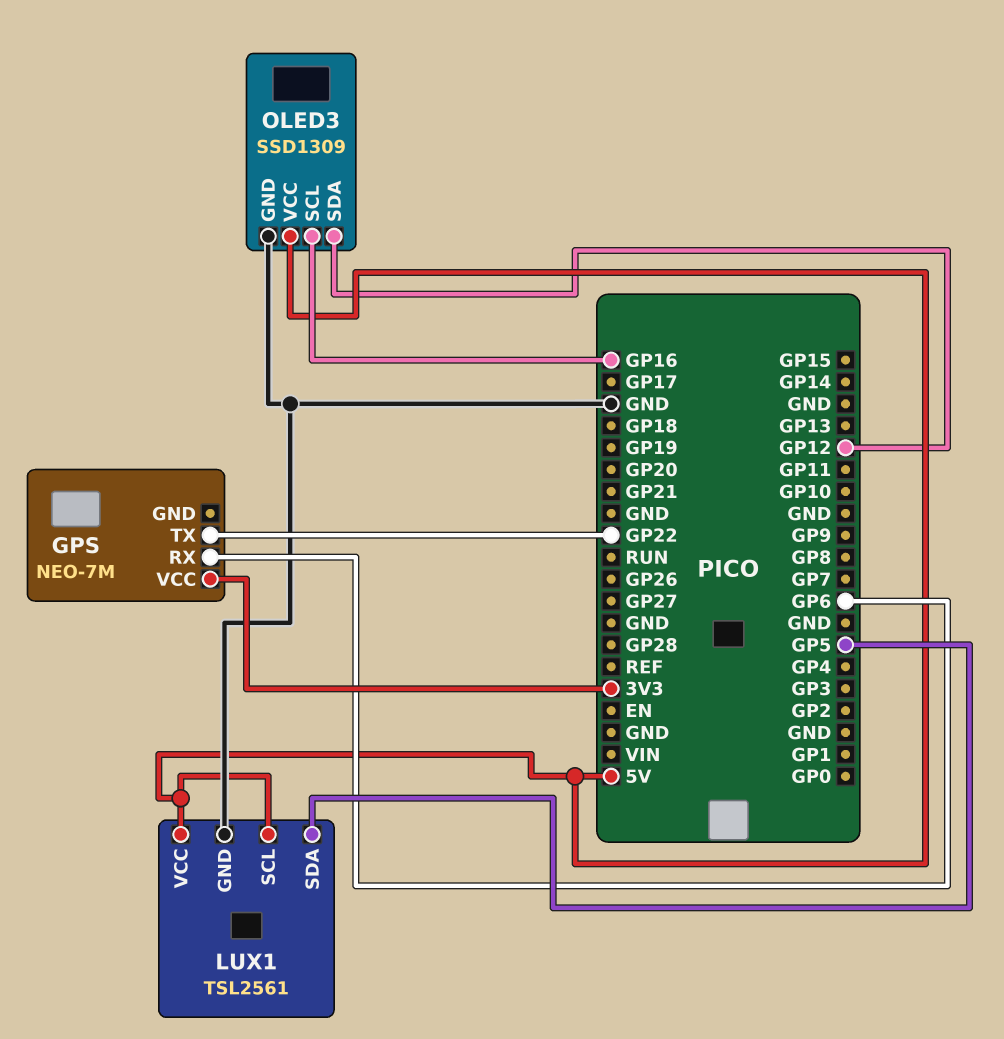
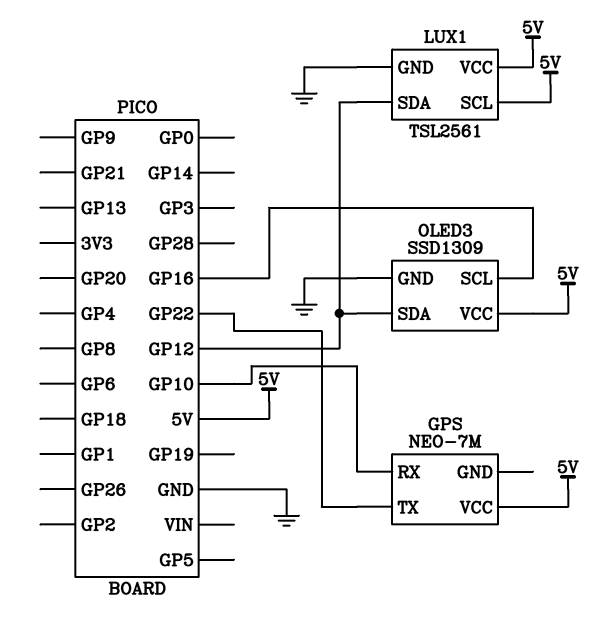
GPS pin RX: GP6 -> GP10
GPS pin VCC: 3V3 -> 5V
LUX1 pin SDA: GP5 -> GP12

